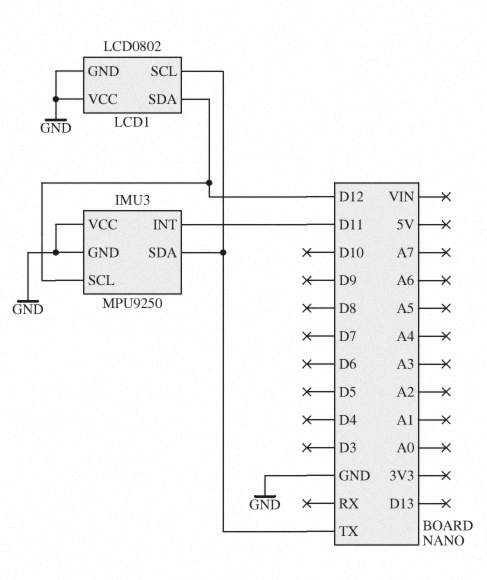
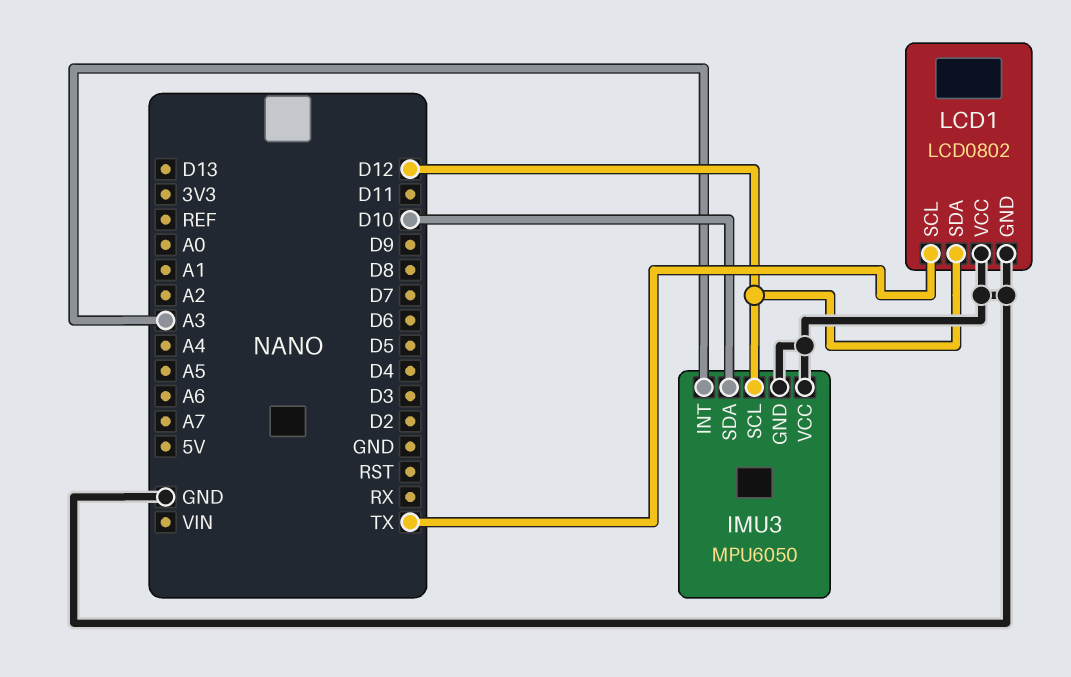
IMU3: MPU9250 -> MPU6050
IMU3 pin INT: D11 -> A3
IMU3 pin SDA: TX -> D10

